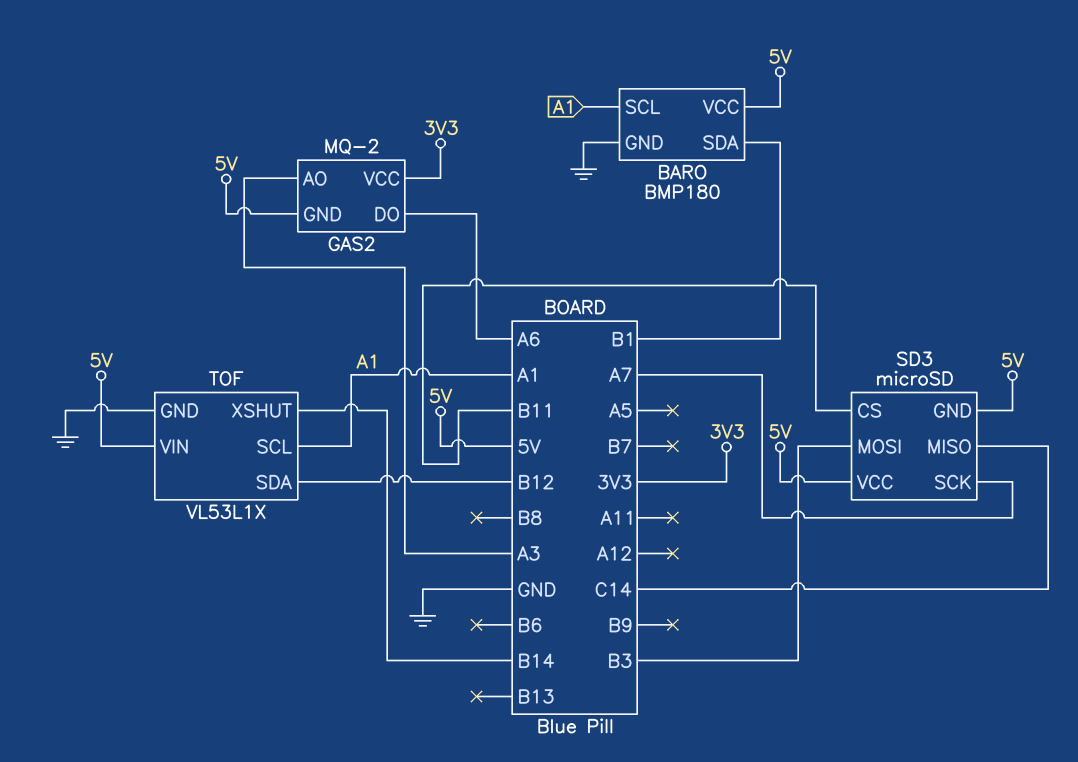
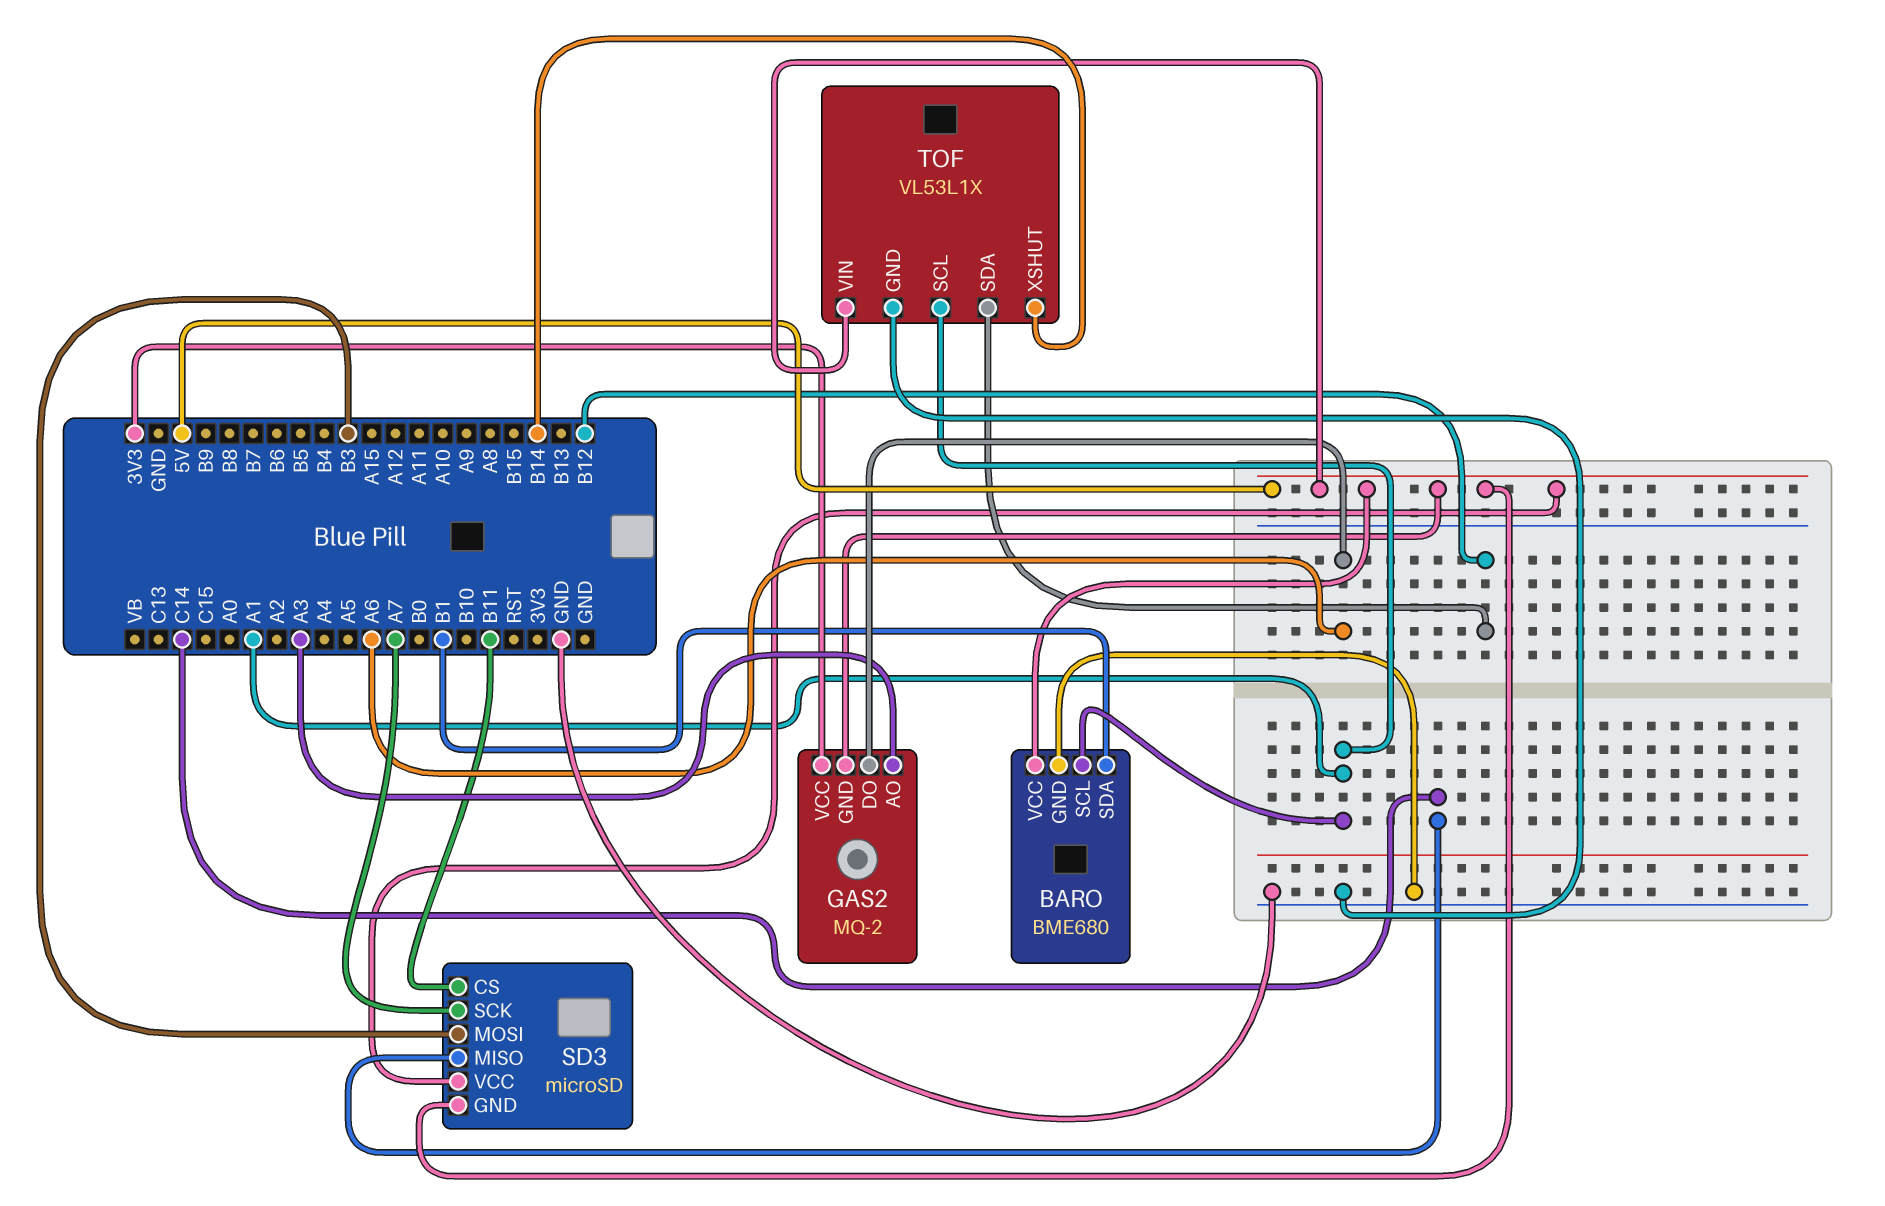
BARO: BMP180 -> BME680

